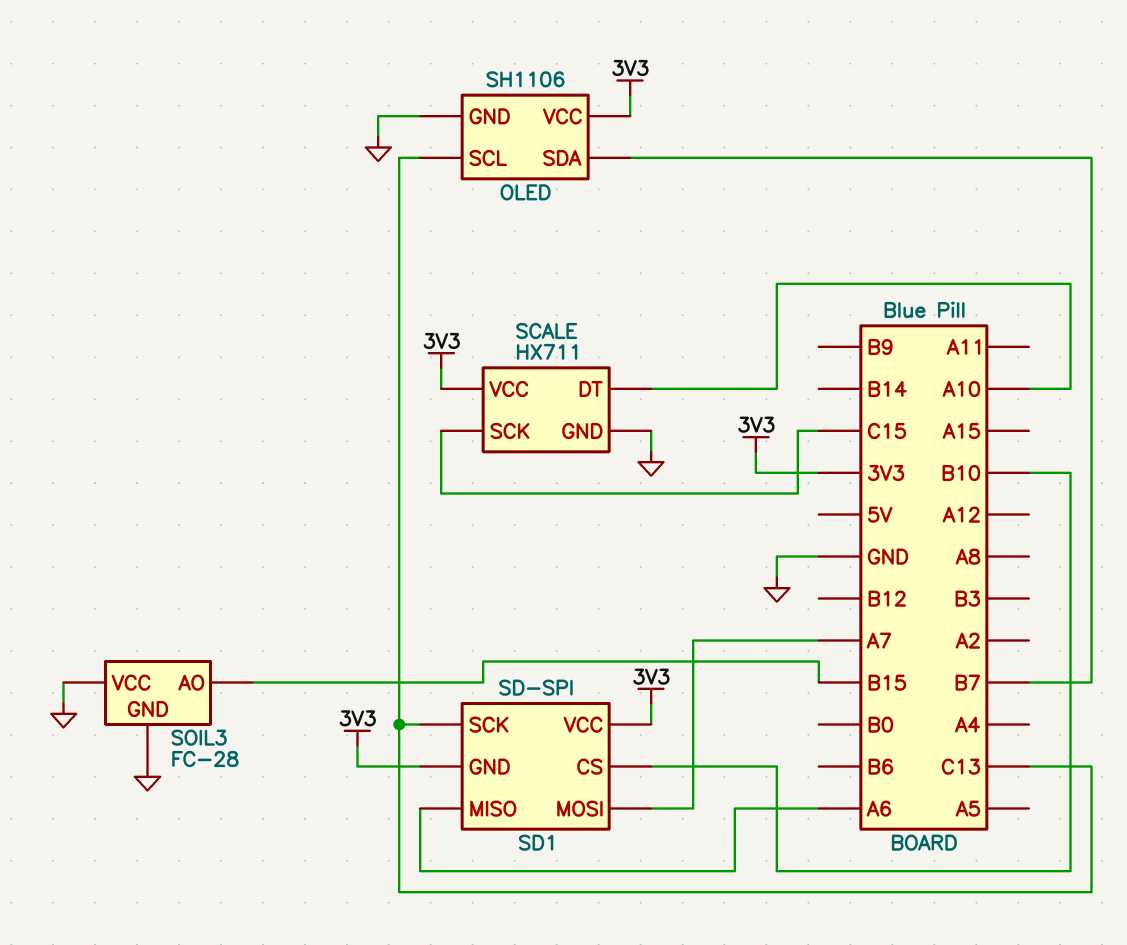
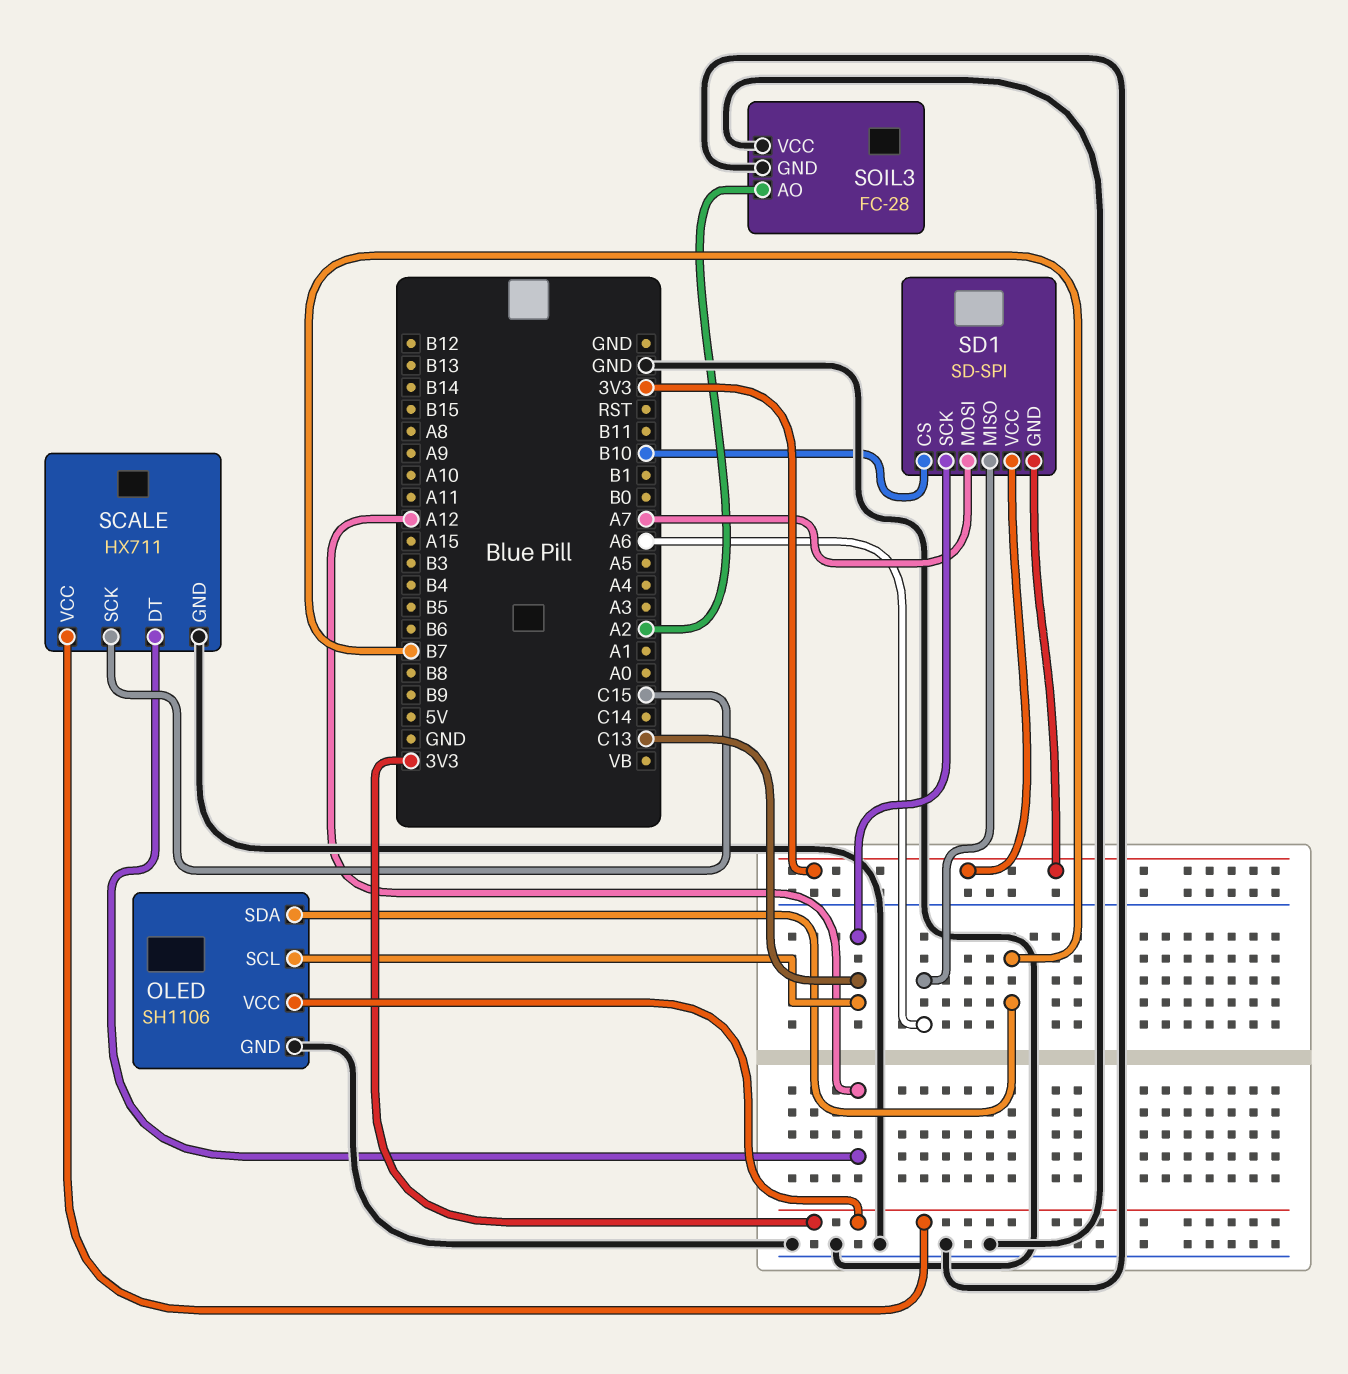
SCALE pin DT: A10 -> A12
SOIL3 pin AO: B15 -> A2

